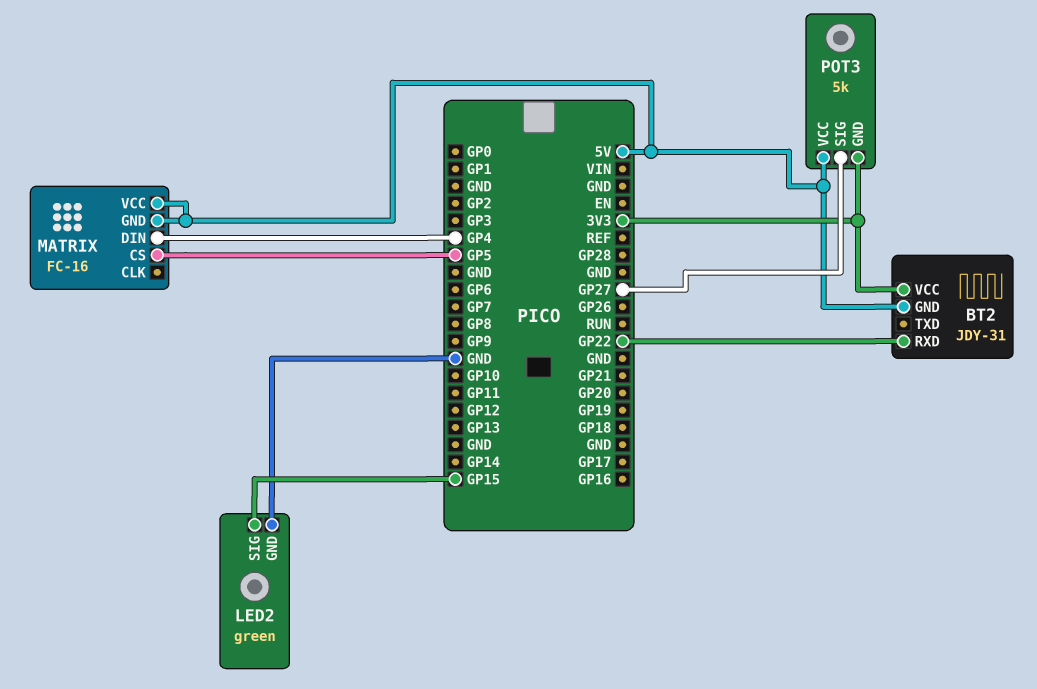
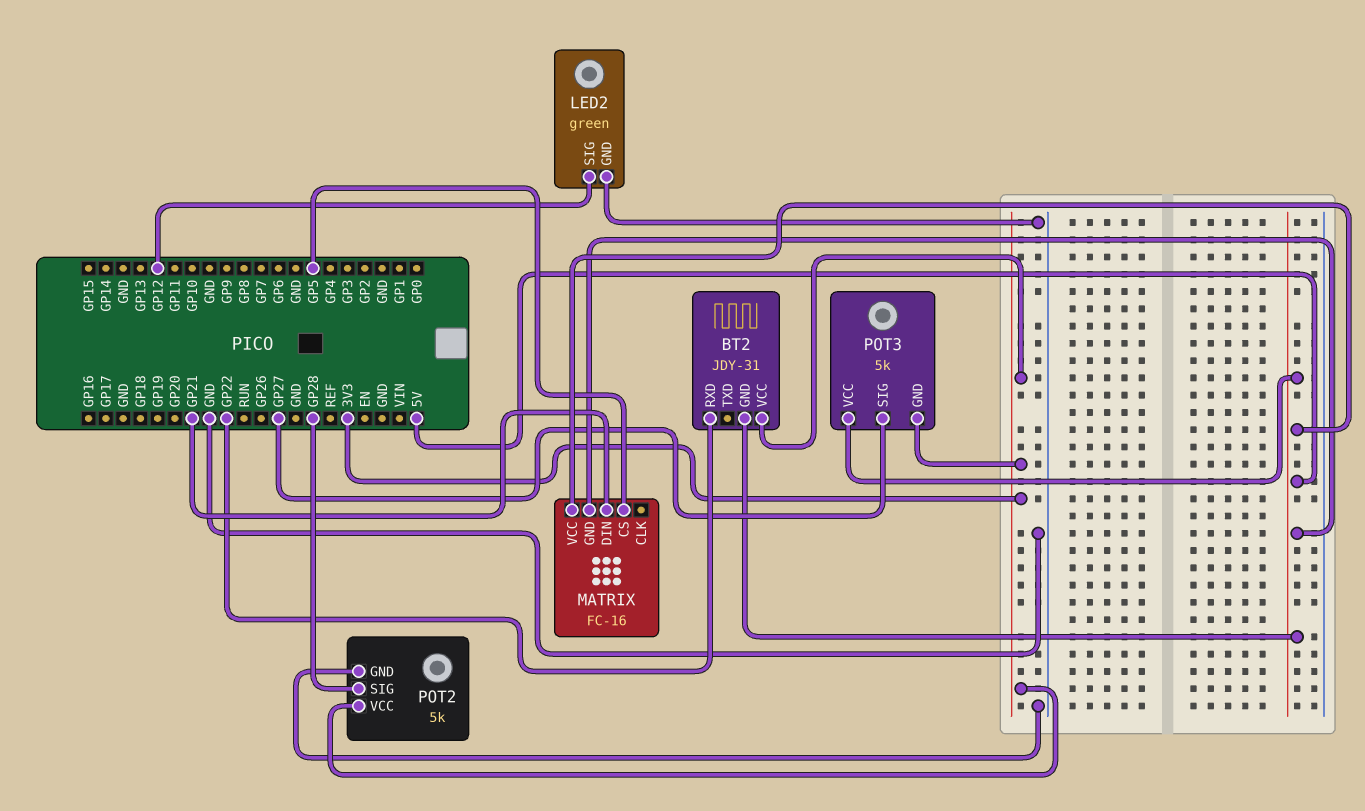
LED2 pin SIG: GP15 -> GP12
MATRIX pin DIN: GP4 -> GP21
POT2: none -> 5k
POT2 pin GND: none -> GND
POT2 pin SIG: none -> GP28
POT2 pin VCC: none -> 3V3

